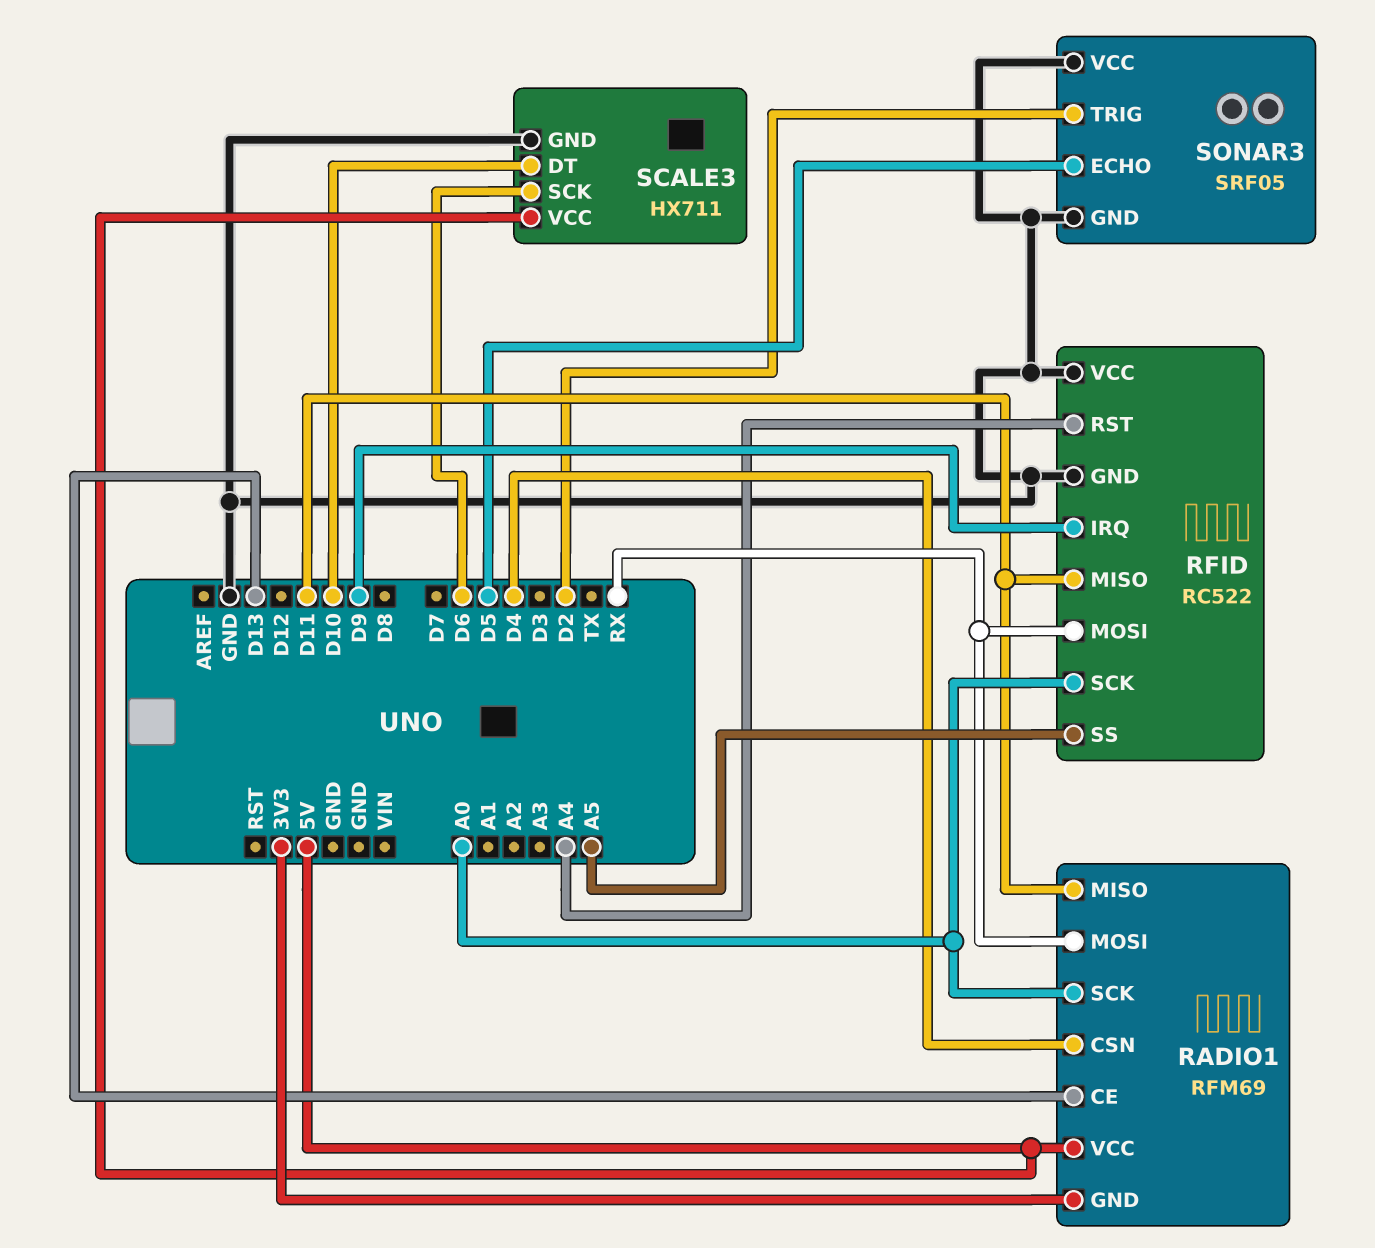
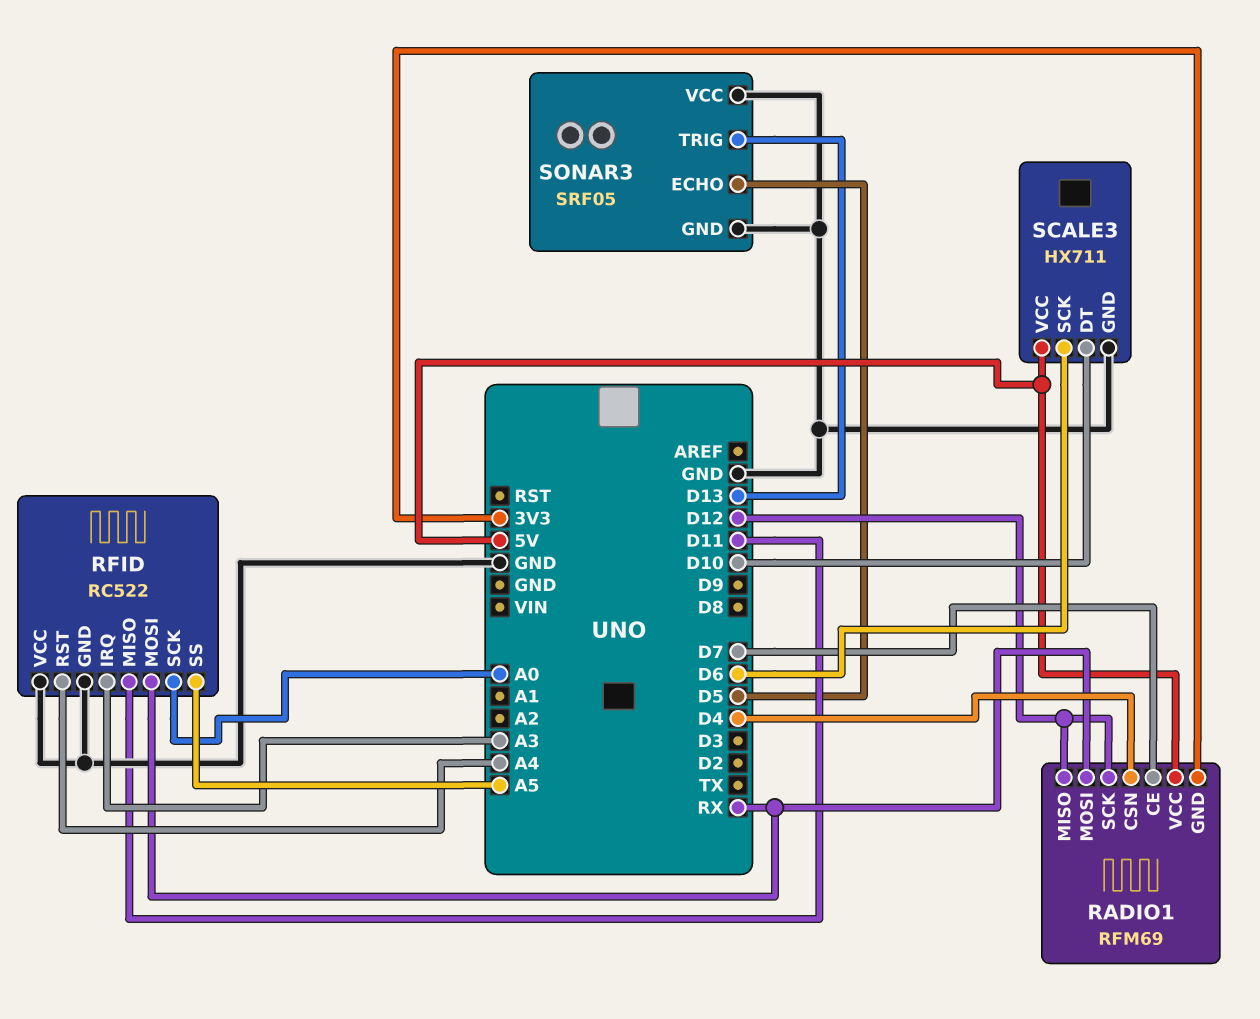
RADIO1 pin CE: D13 -> D7
RADIO1 pin MISO: D11 -> D12
RADIO1 pin SCK: A0 -> D12
RFID pin IRQ: D9 -> A3
SONAR3 pin TRIG: D2 -> D13

